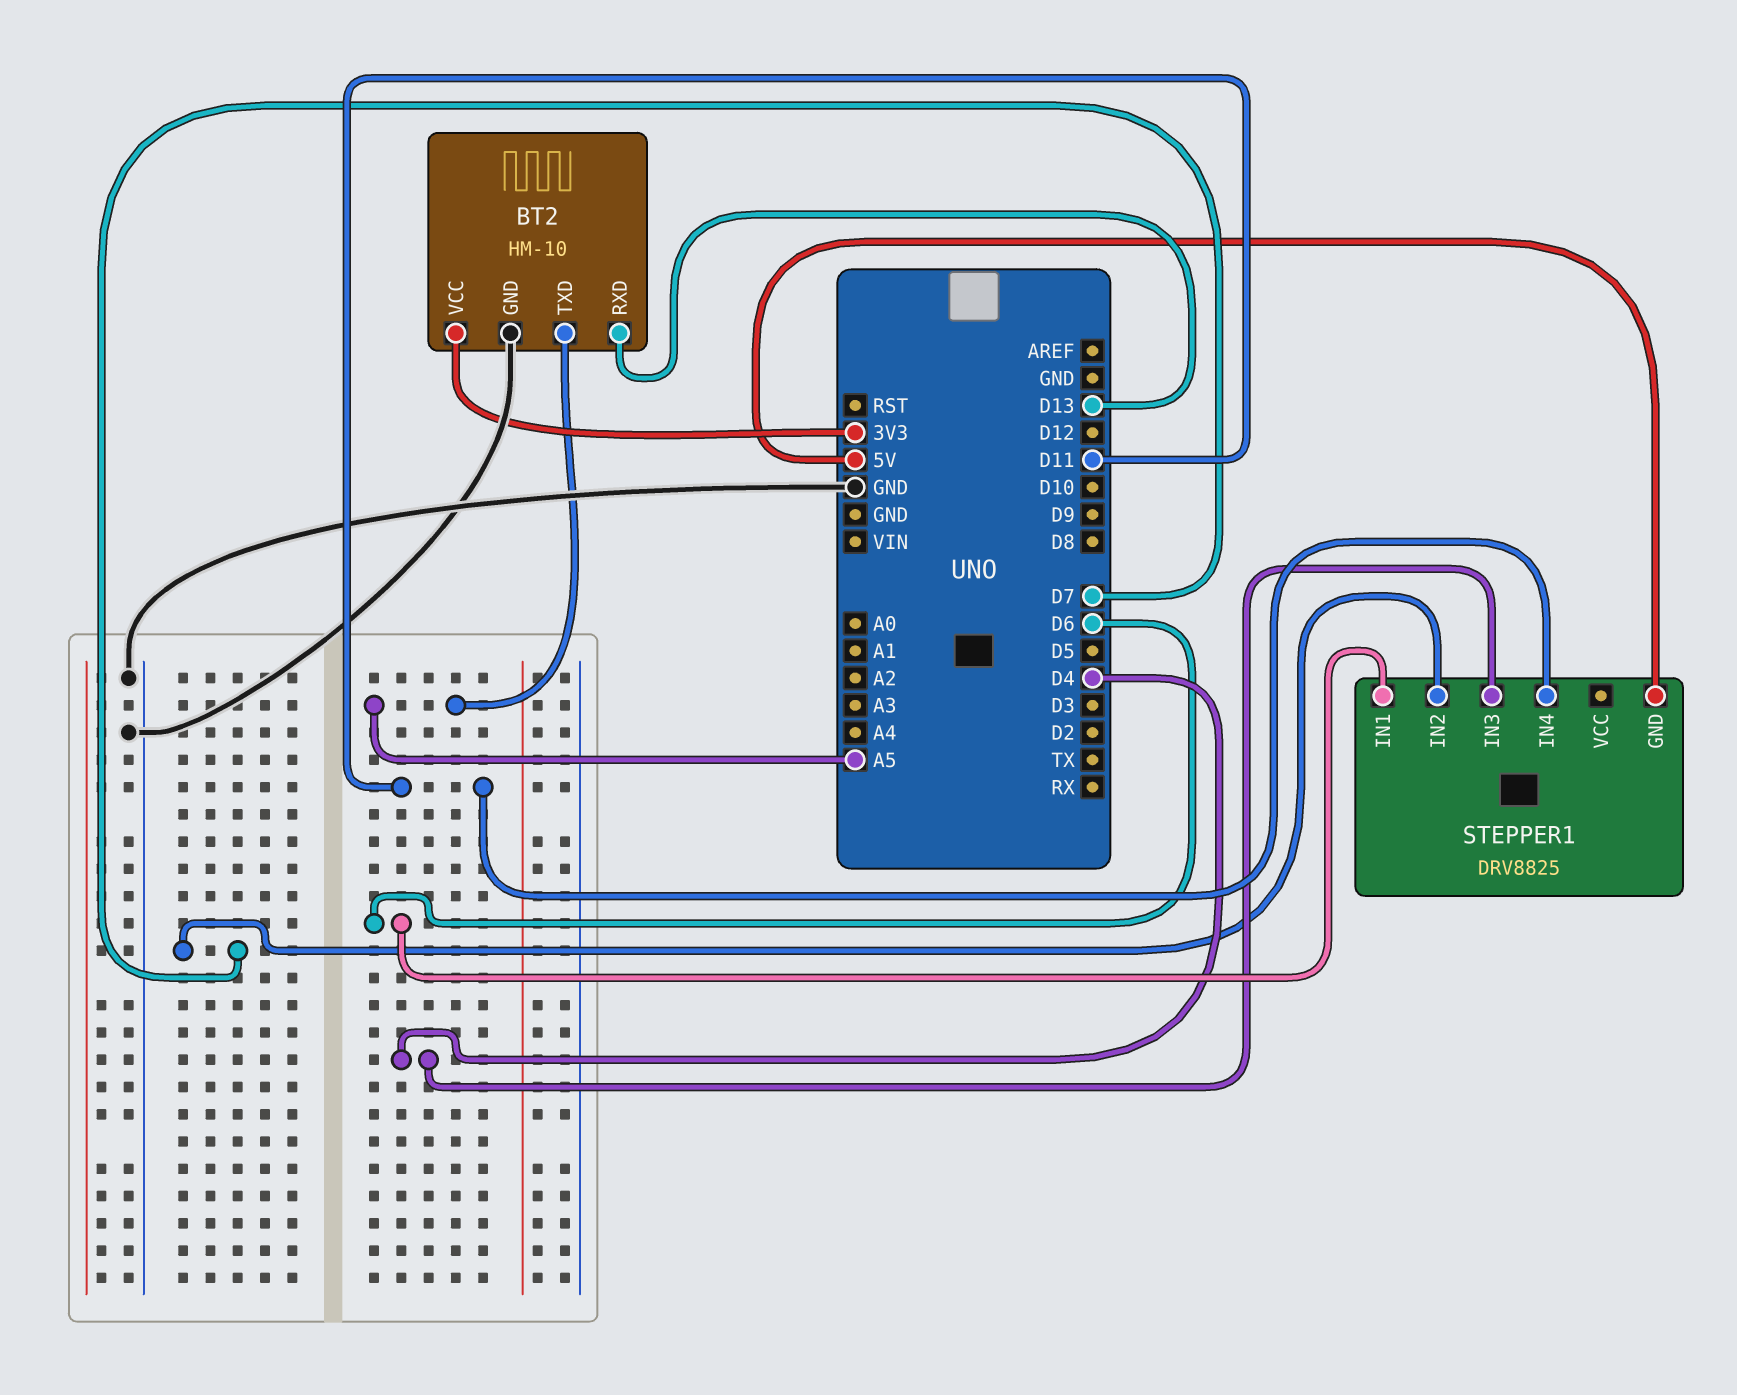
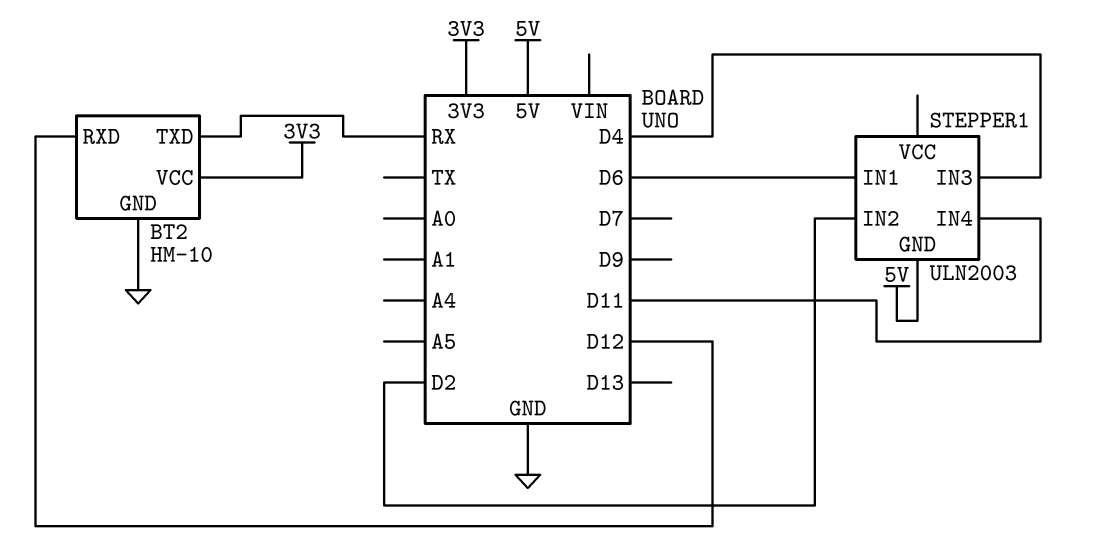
BT2 pin RXD: D13 -> D12
BT2 pin TXD: A5 -> RX
STEPPER1: DRV8825 -> ULN2003
STEPPER1 pin IN2: D7 -> D2

